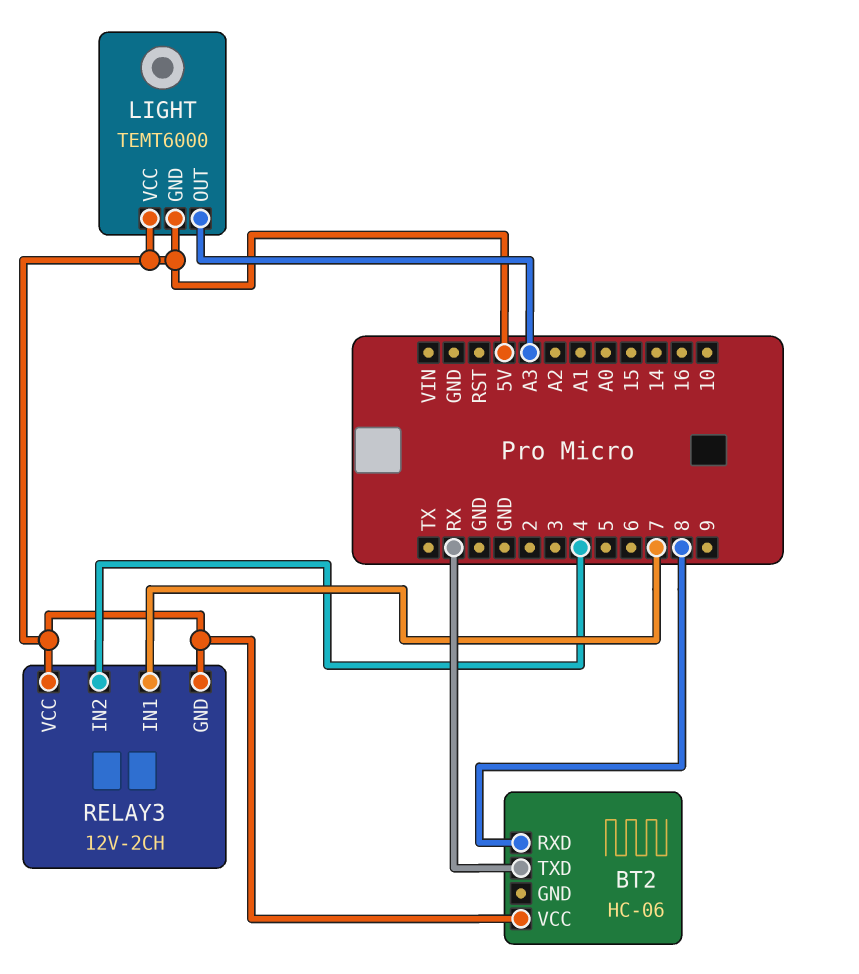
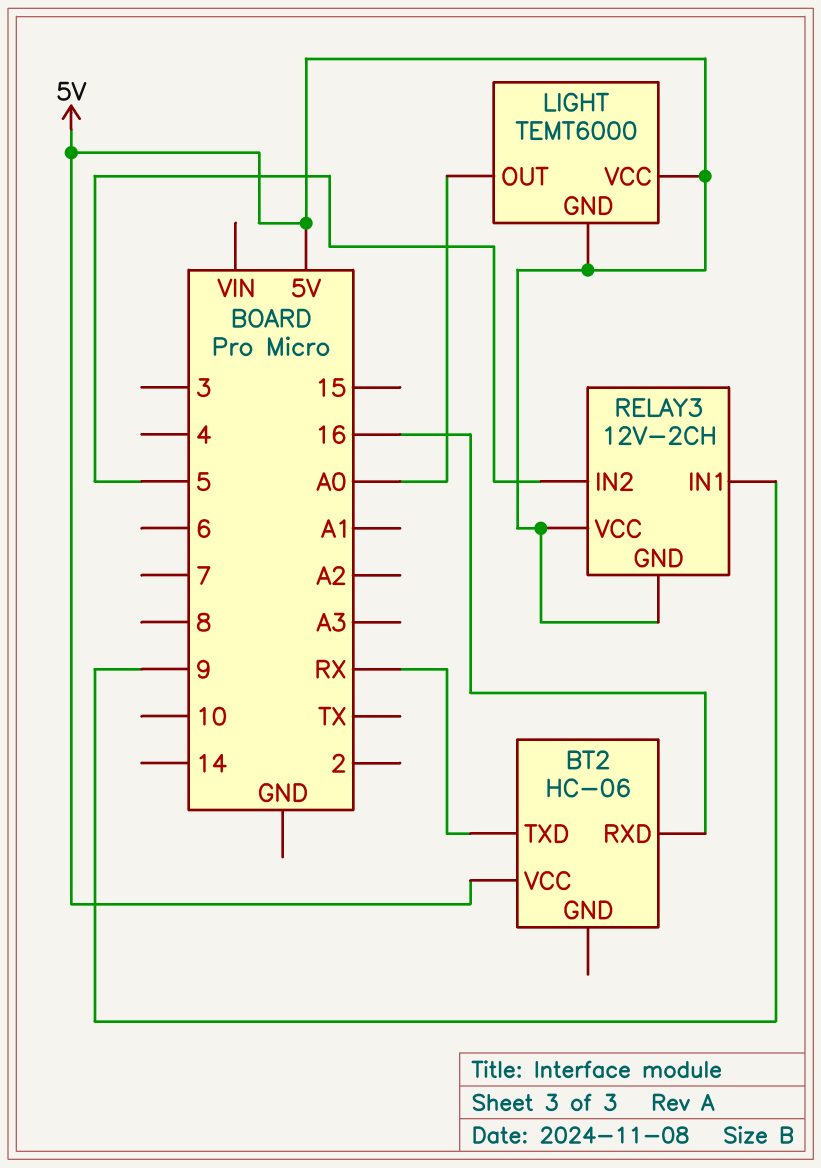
BT2 pin RXD: 8 -> 16
LIGHT pin OUT: A3 -> A0
RELAY3 pin IN1: 7 -> 9
RELAY3 pin IN2: 4 -> 5

